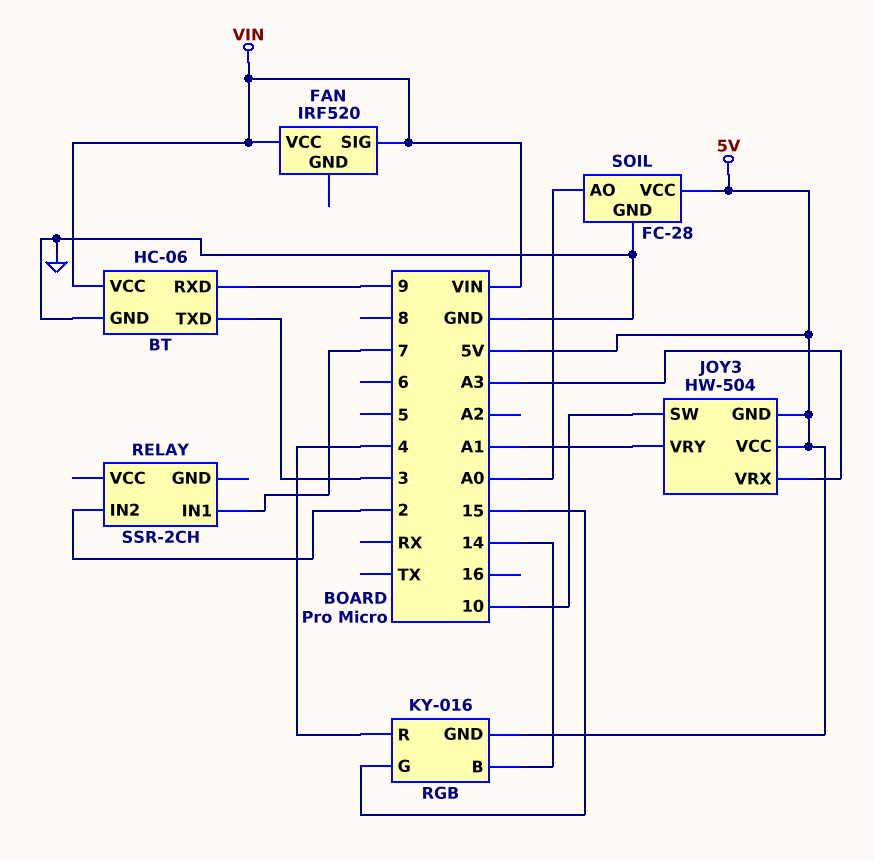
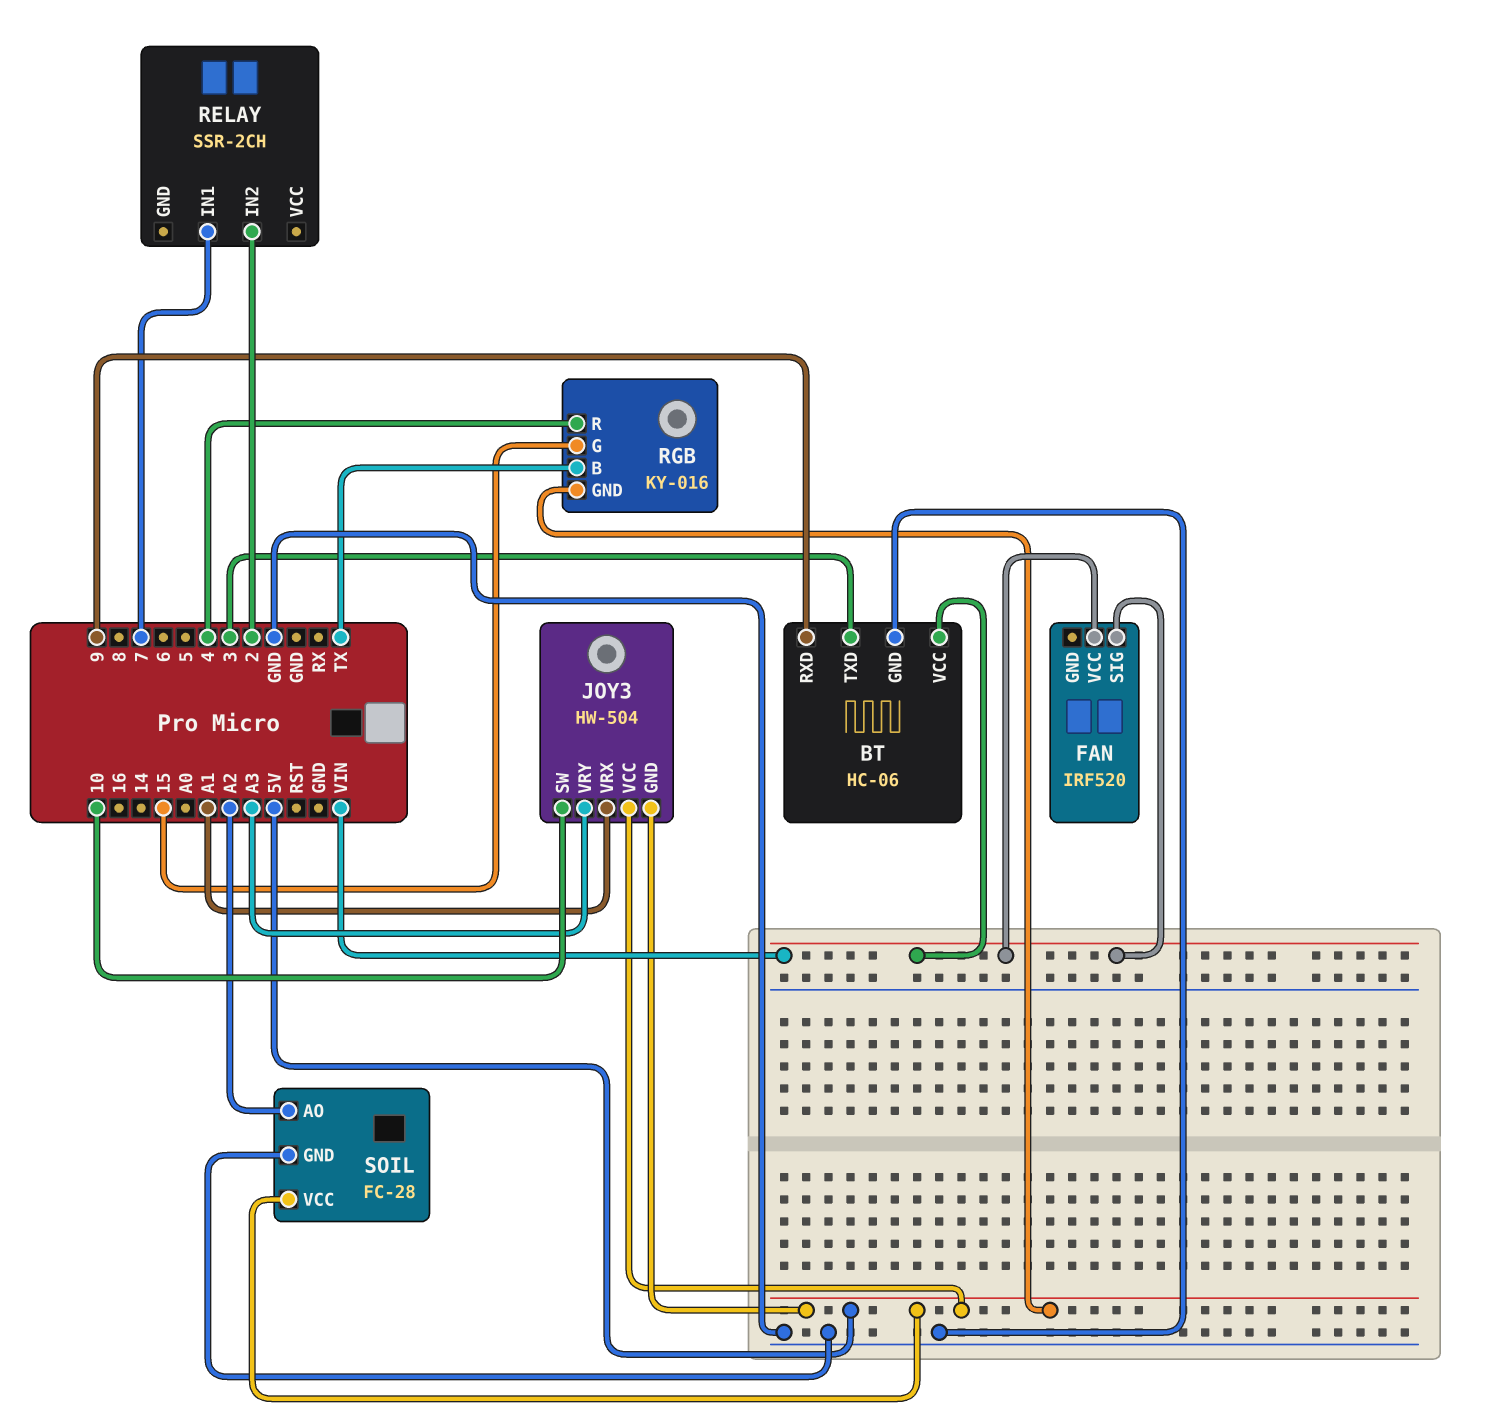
JOY3 pin VRX: A3 -> A1
JOY3 pin VRY: A1 -> A3
RGB pin B: 14 -> TX
SOIL pin AO: A0 -> A2

